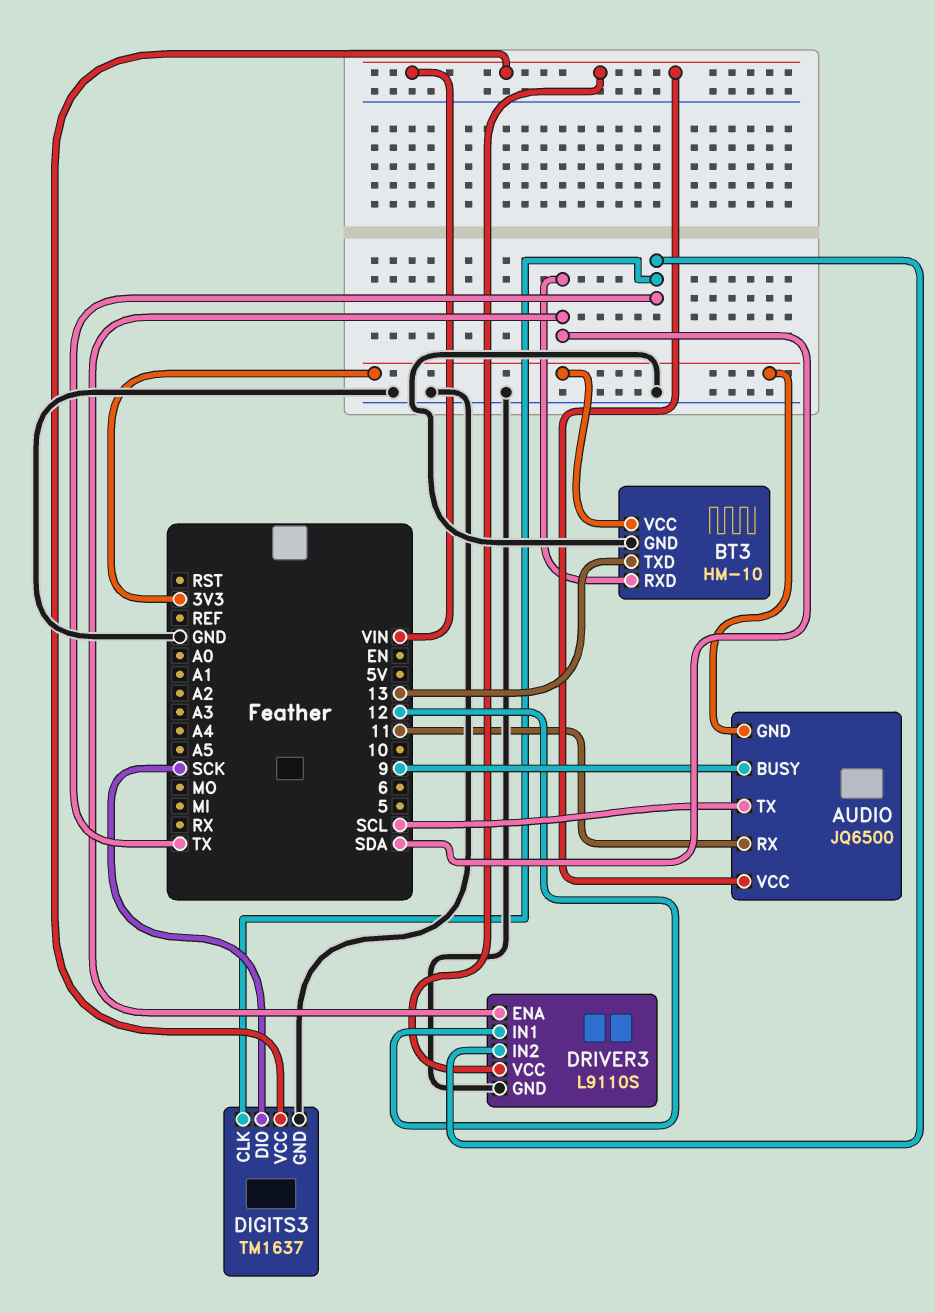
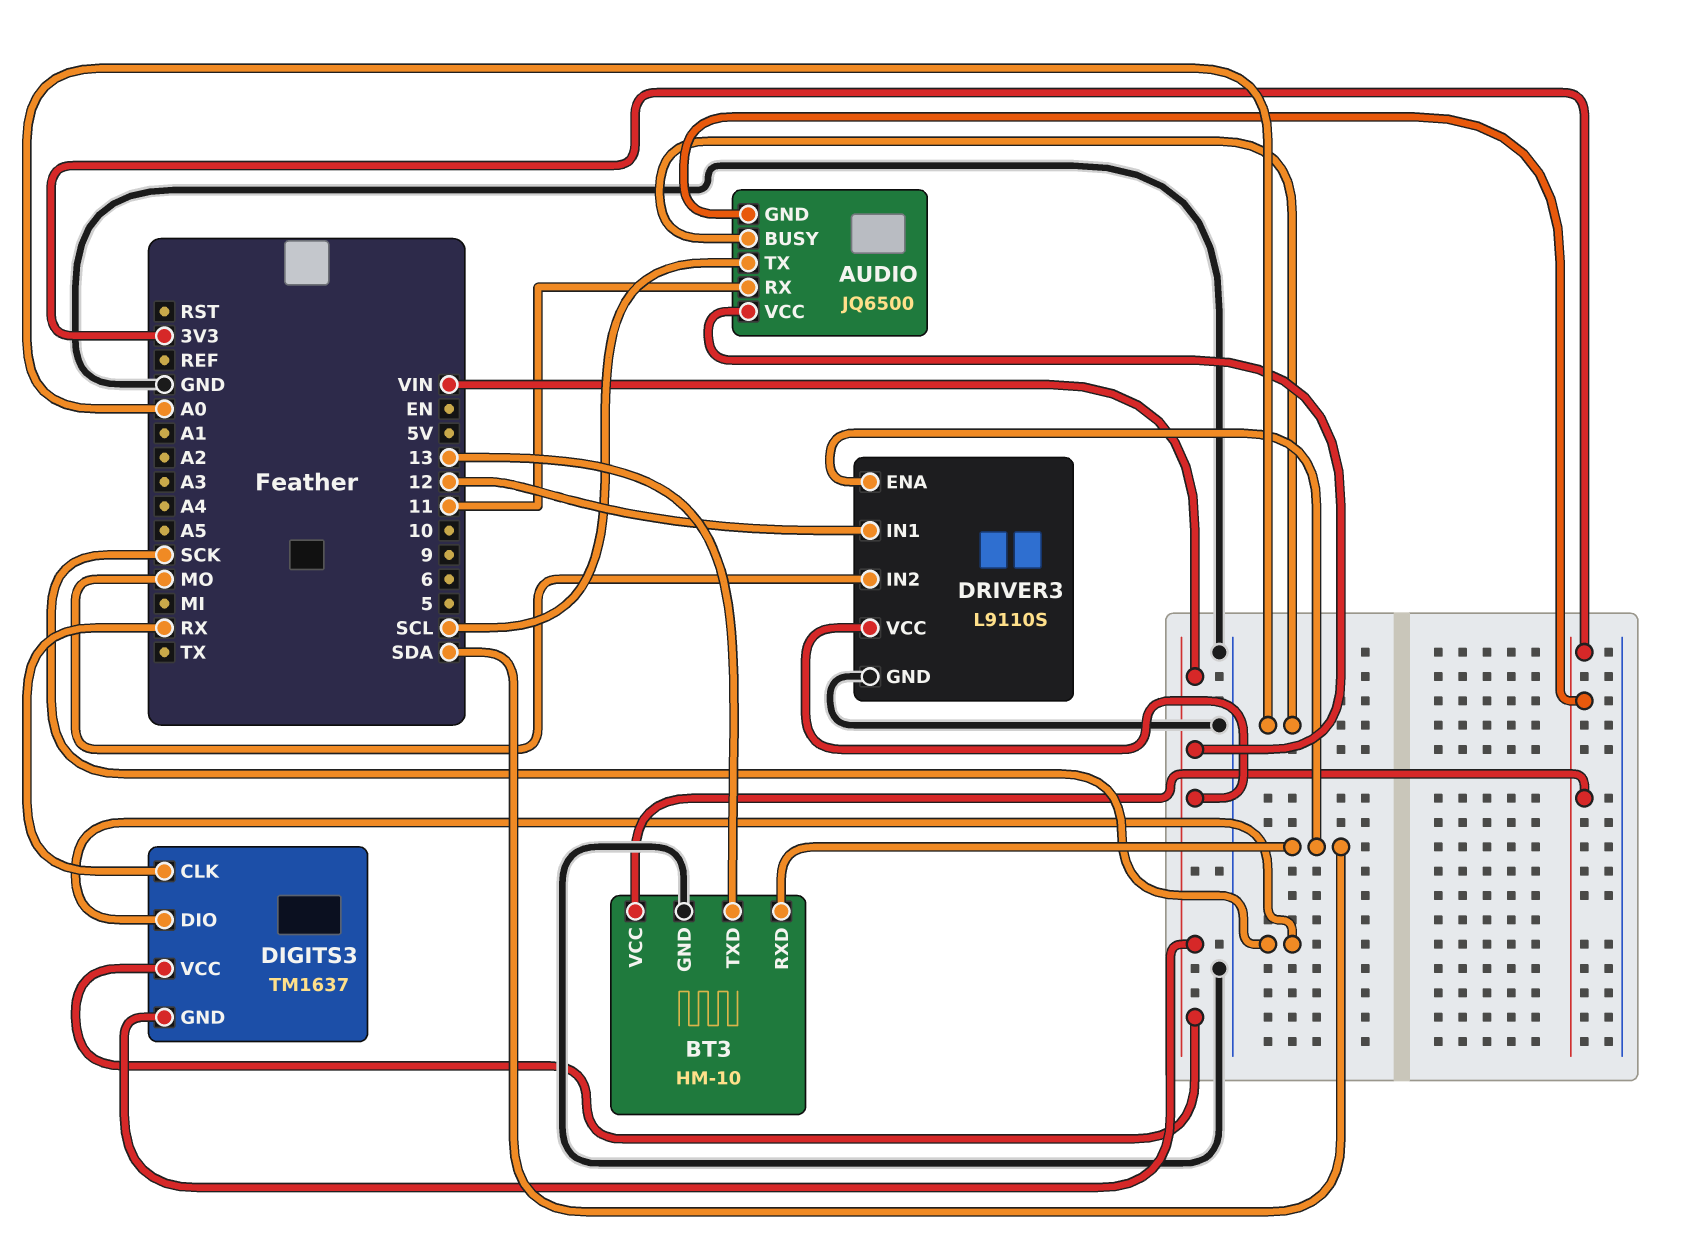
AUDIO pin BUSY: 9 -> A0
DIGITS3 pin CLK: TX -> RX
DIGITS3 pin GND: GND -> VIN
DRIVER3 pin IN2: TX -> MO

